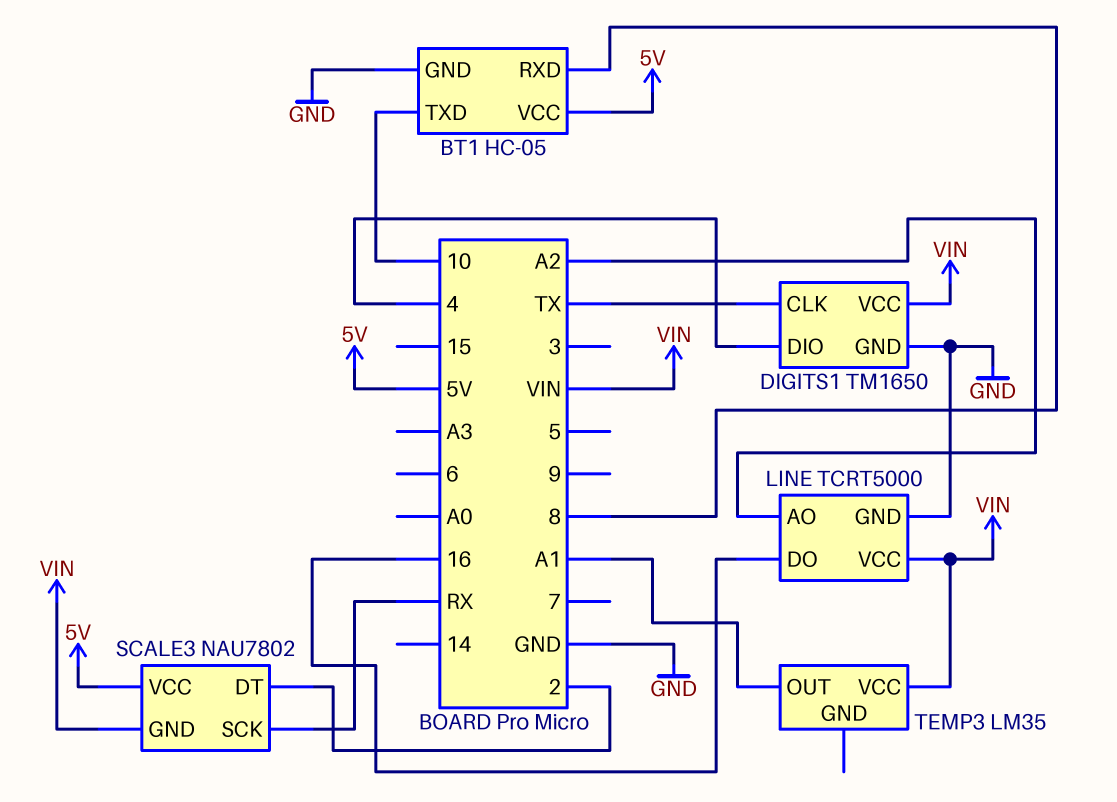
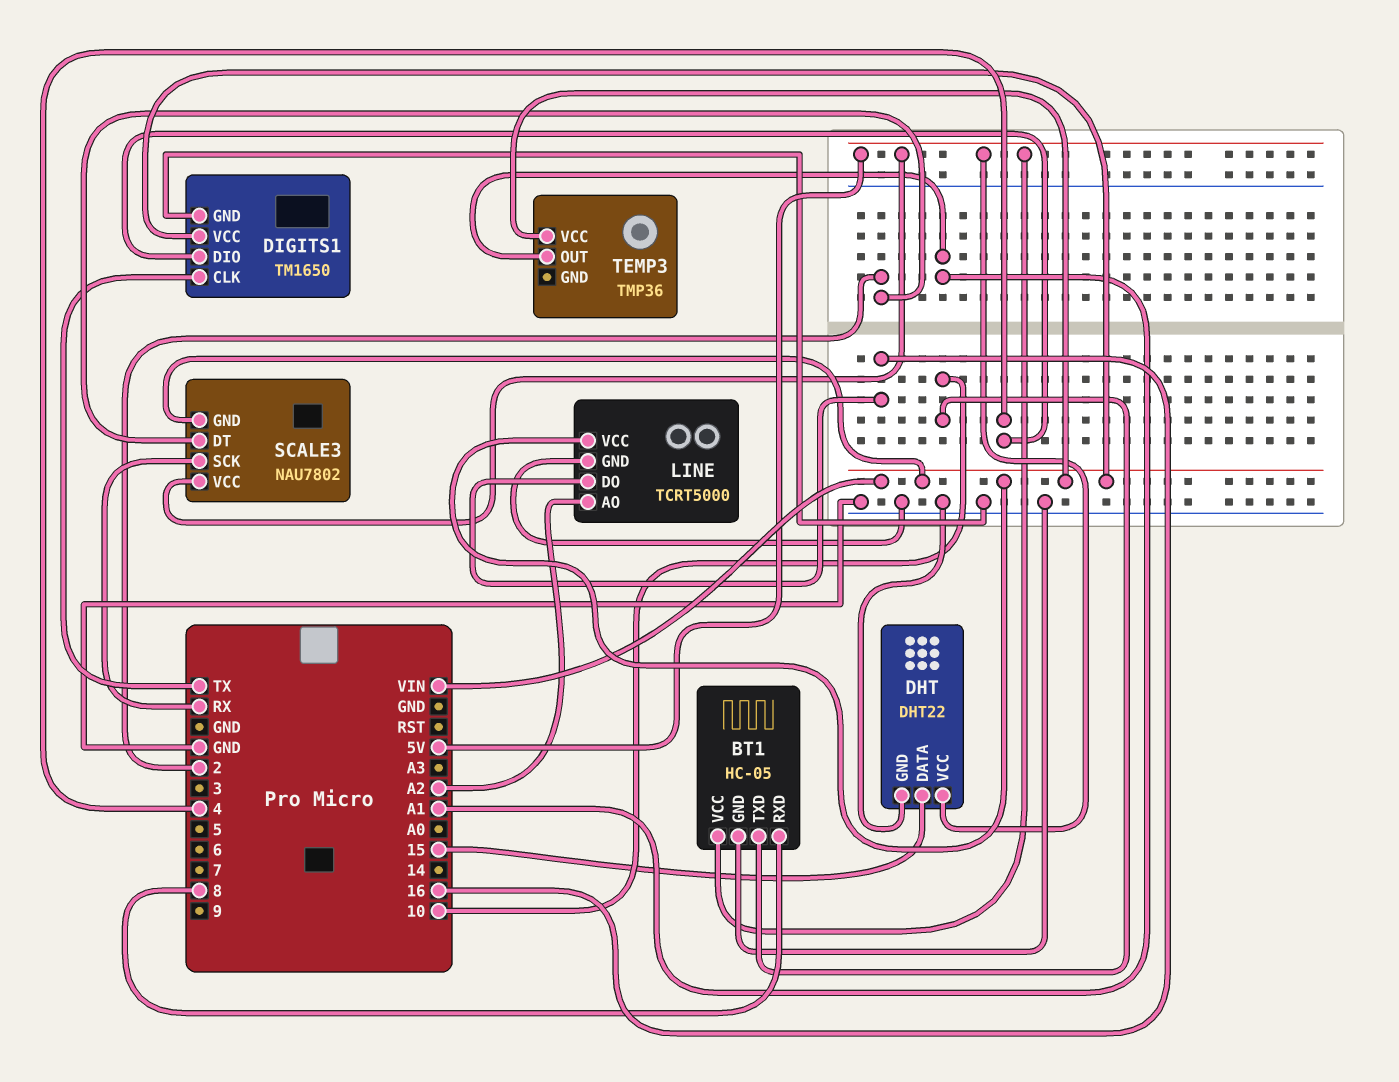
DHT: none -> DHT22
DHT pin DATA: none -> 15
DHT pin GND: none -> GND
DHT pin VCC: none -> 5V
TEMP3: LM35 -> TMP36

